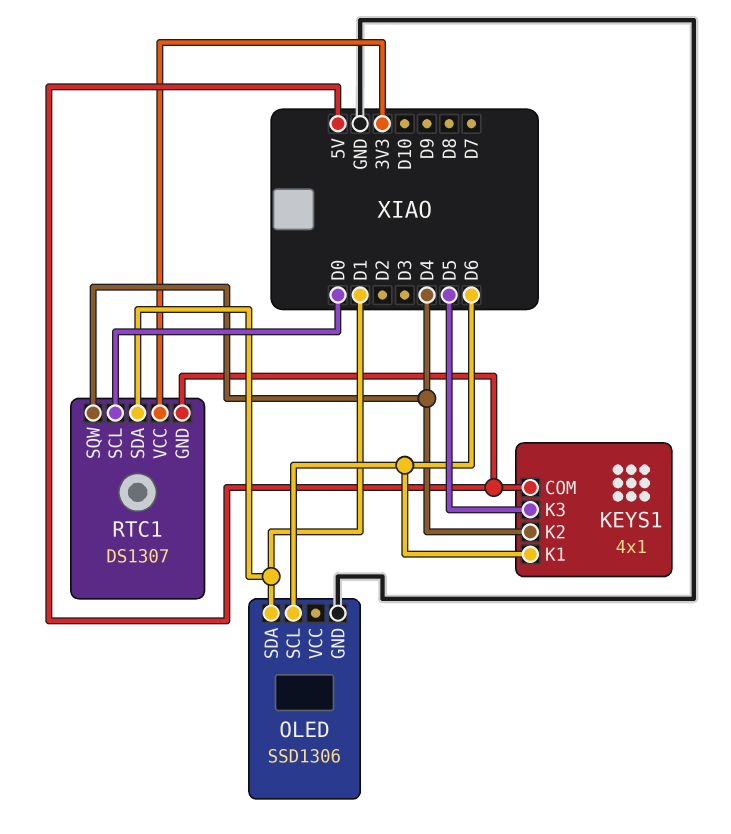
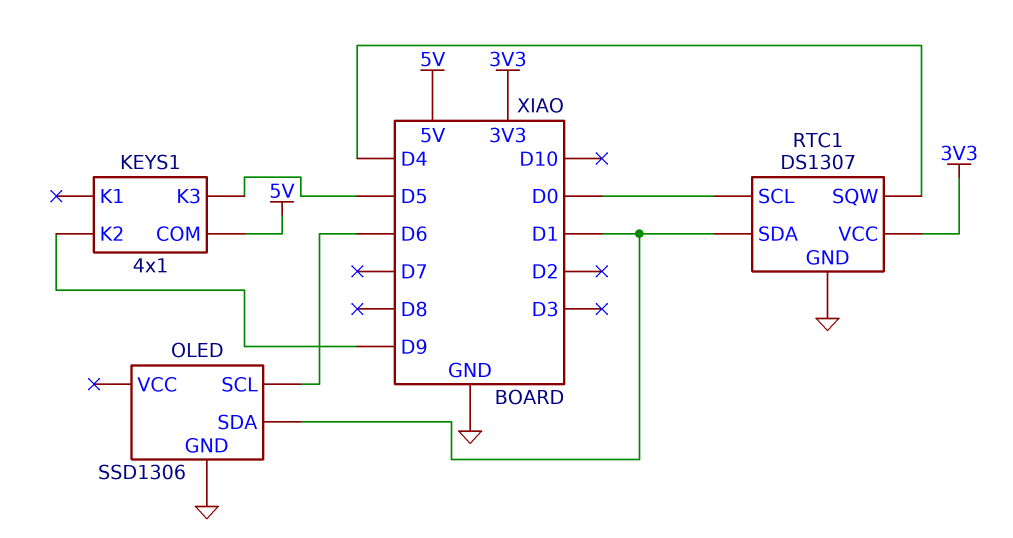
KEYS1 pin K1: D6 -> none
KEYS1 pin K2: D4 -> D9
RTC1 pin GND: 5V -> GND

